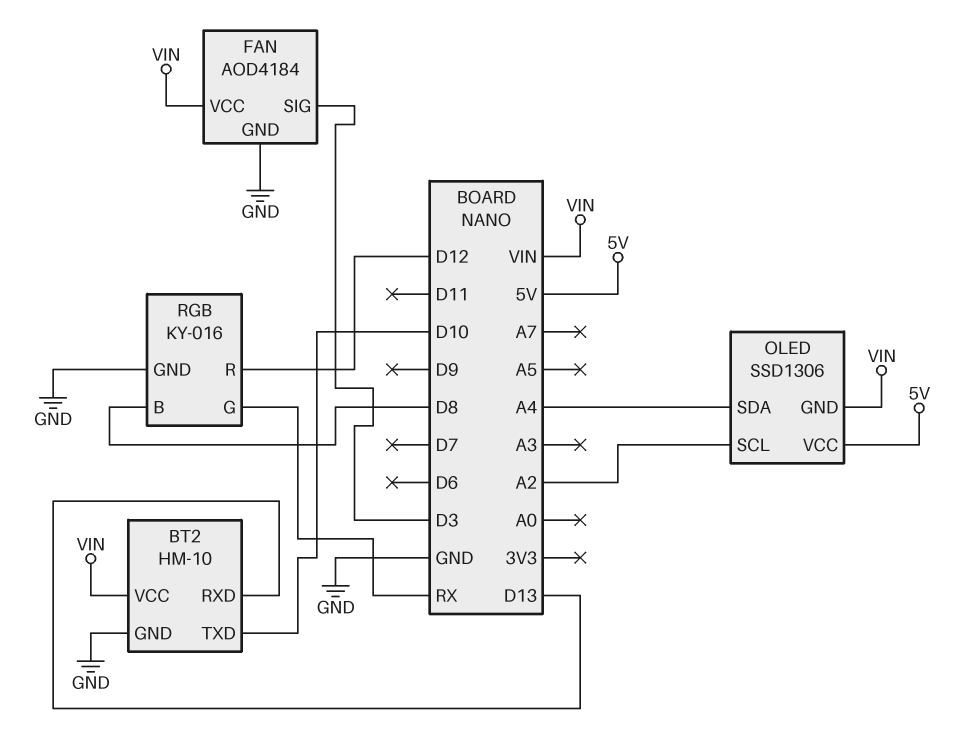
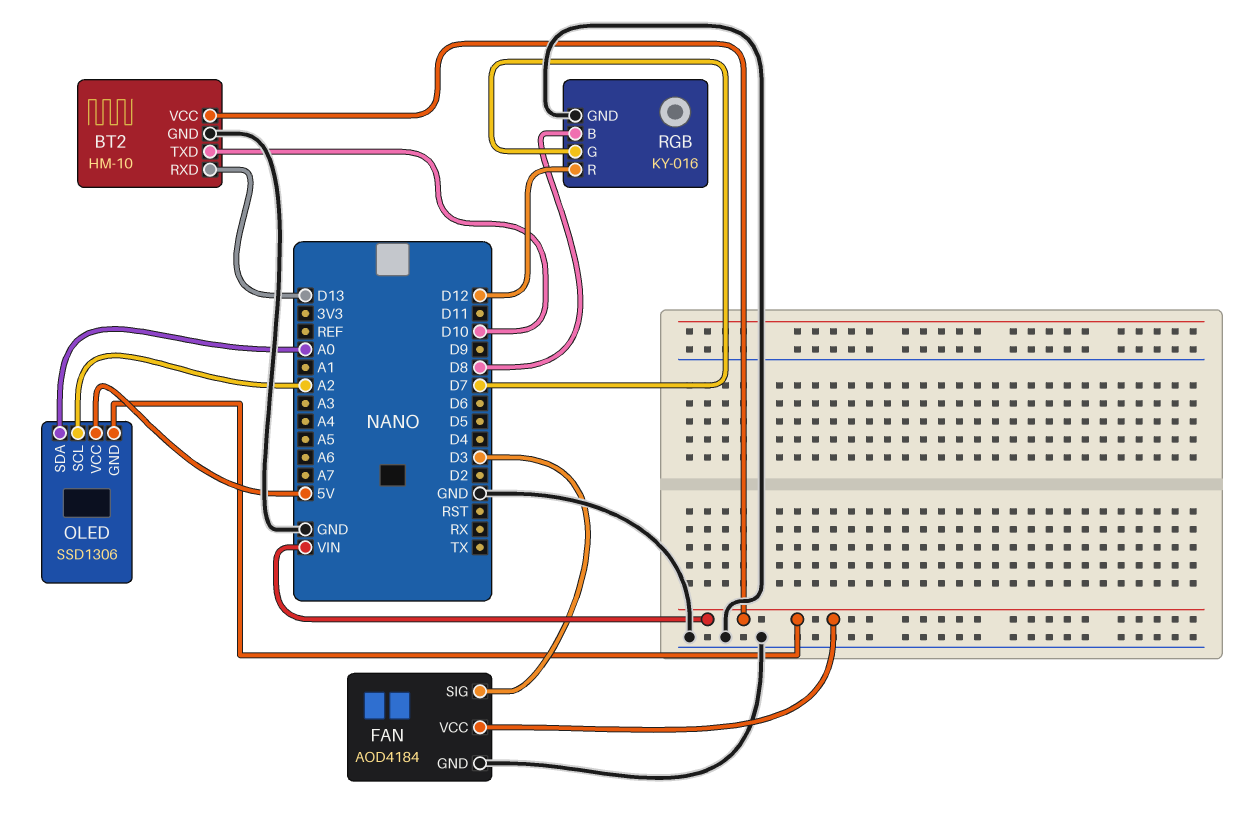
OLED pin SDA: A4 -> A0
RGB pin G: RX -> D7

